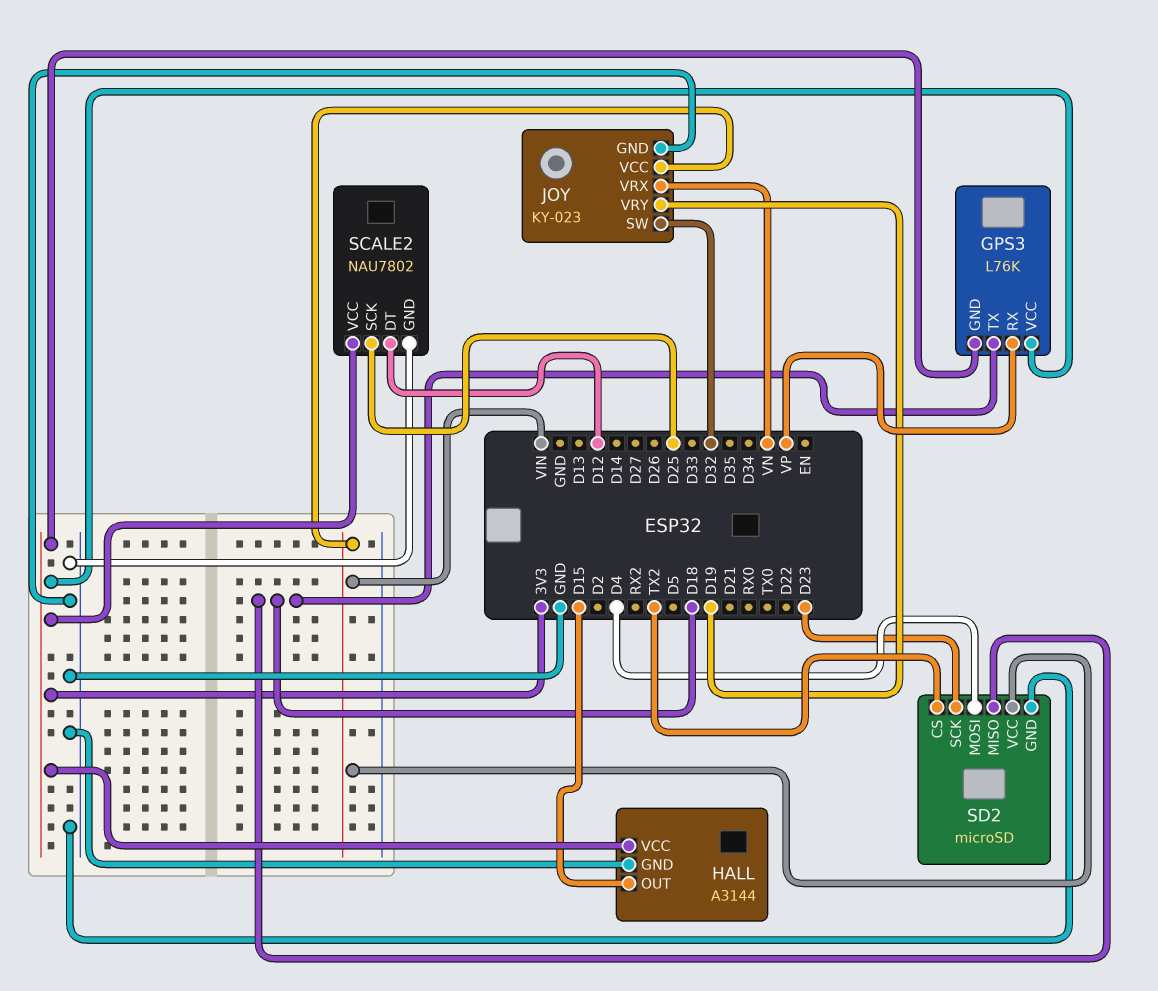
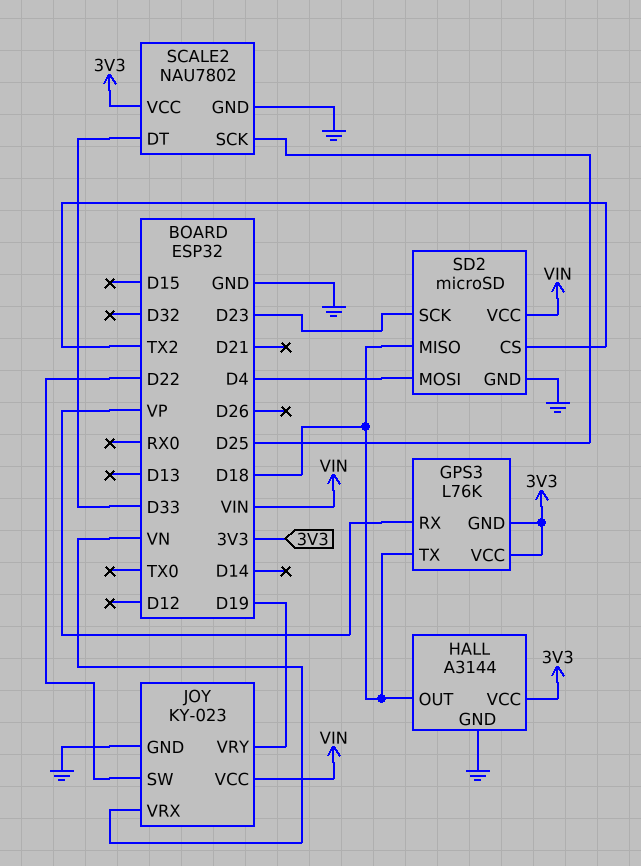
HALL pin OUT: D15 -> D18
JOY pin SW: D32 -> D22
SCALE2 pin DT: D12 -> D33

